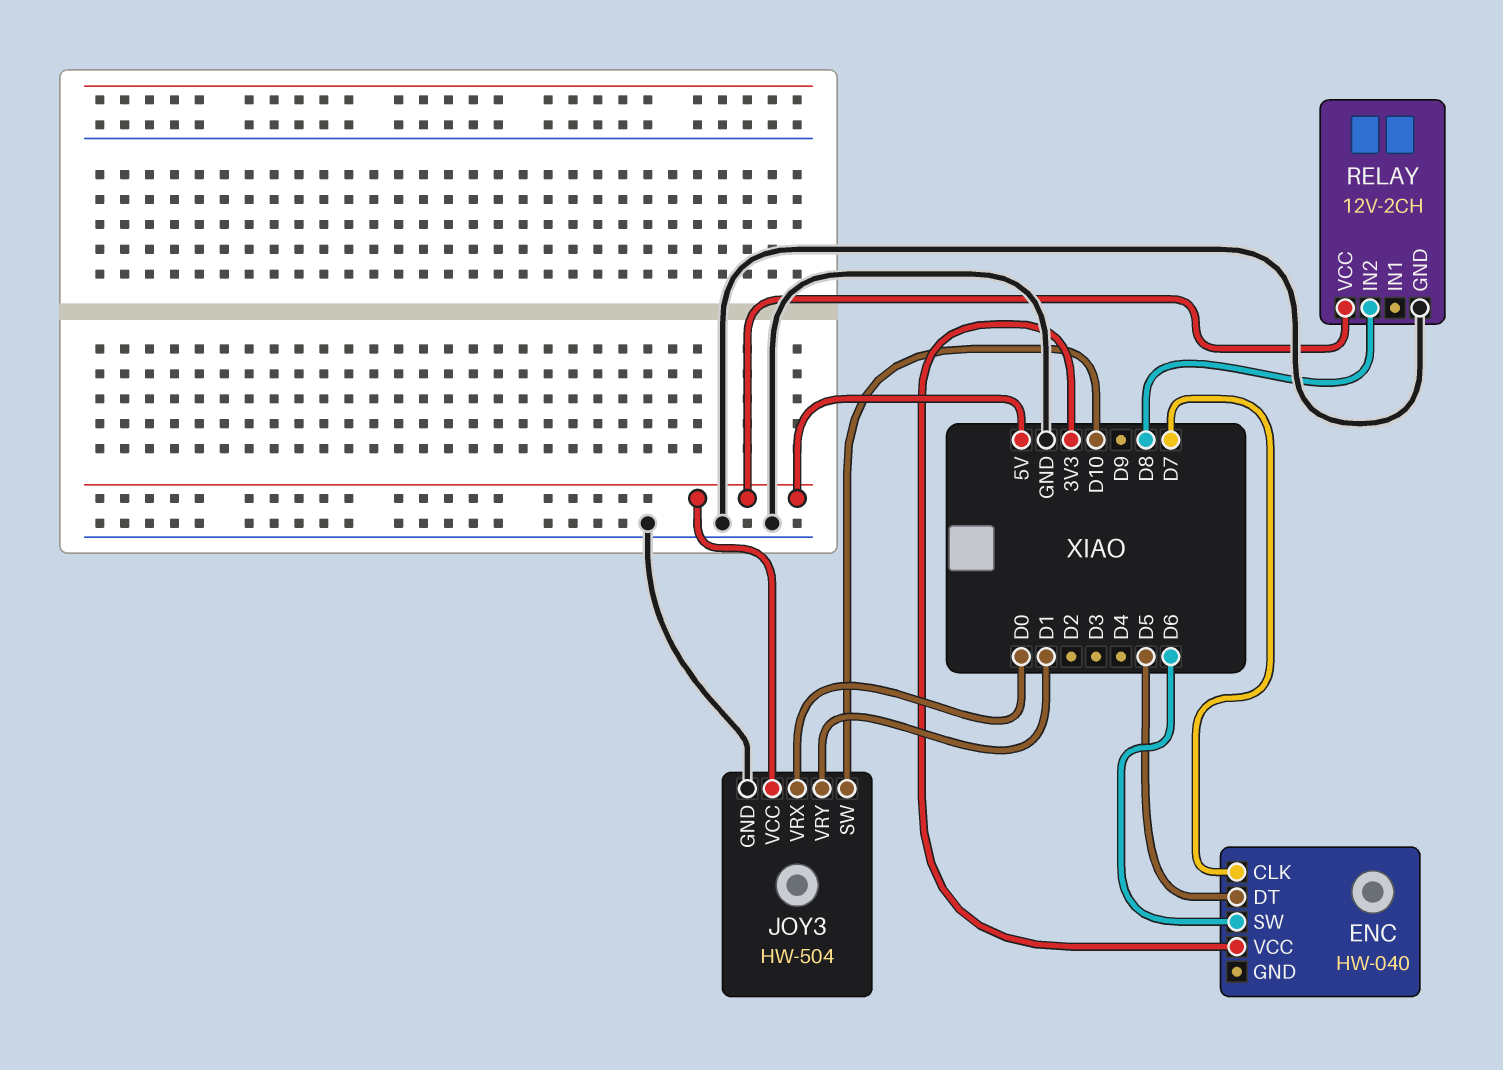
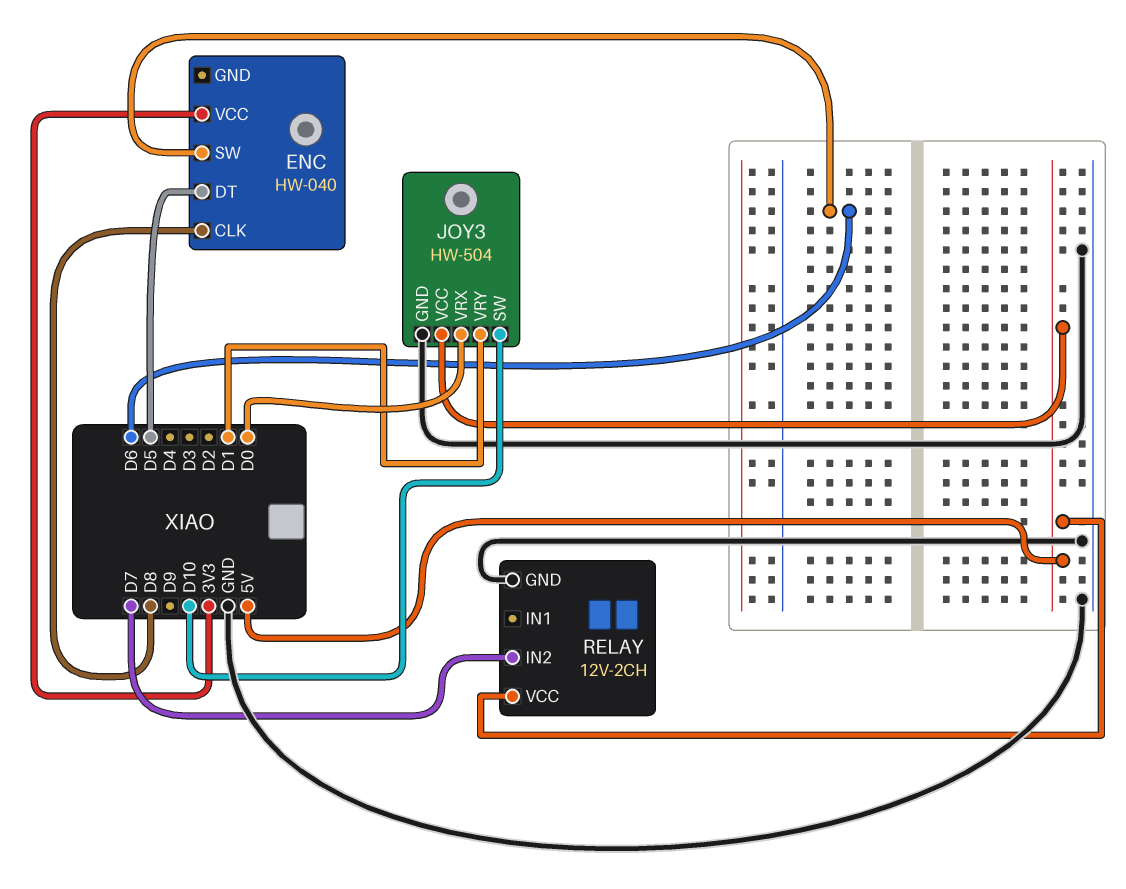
ENC pin CLK: D7 -> D8
RELAY pin IN2: D8 -> D7

